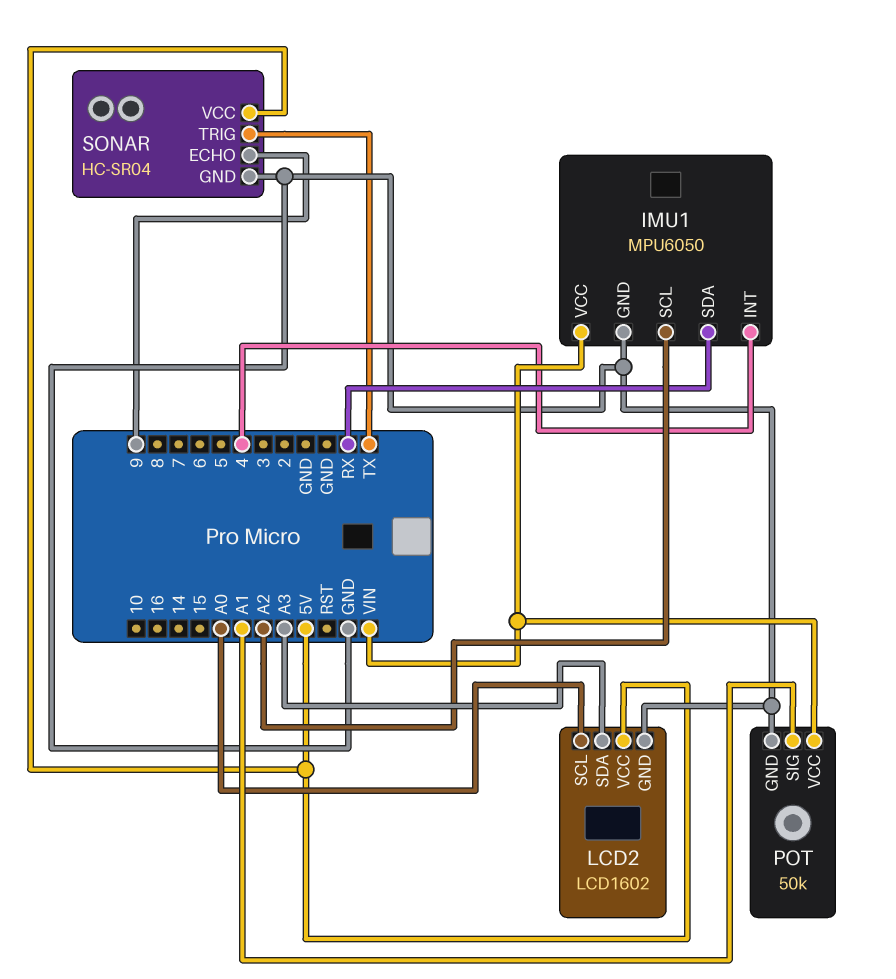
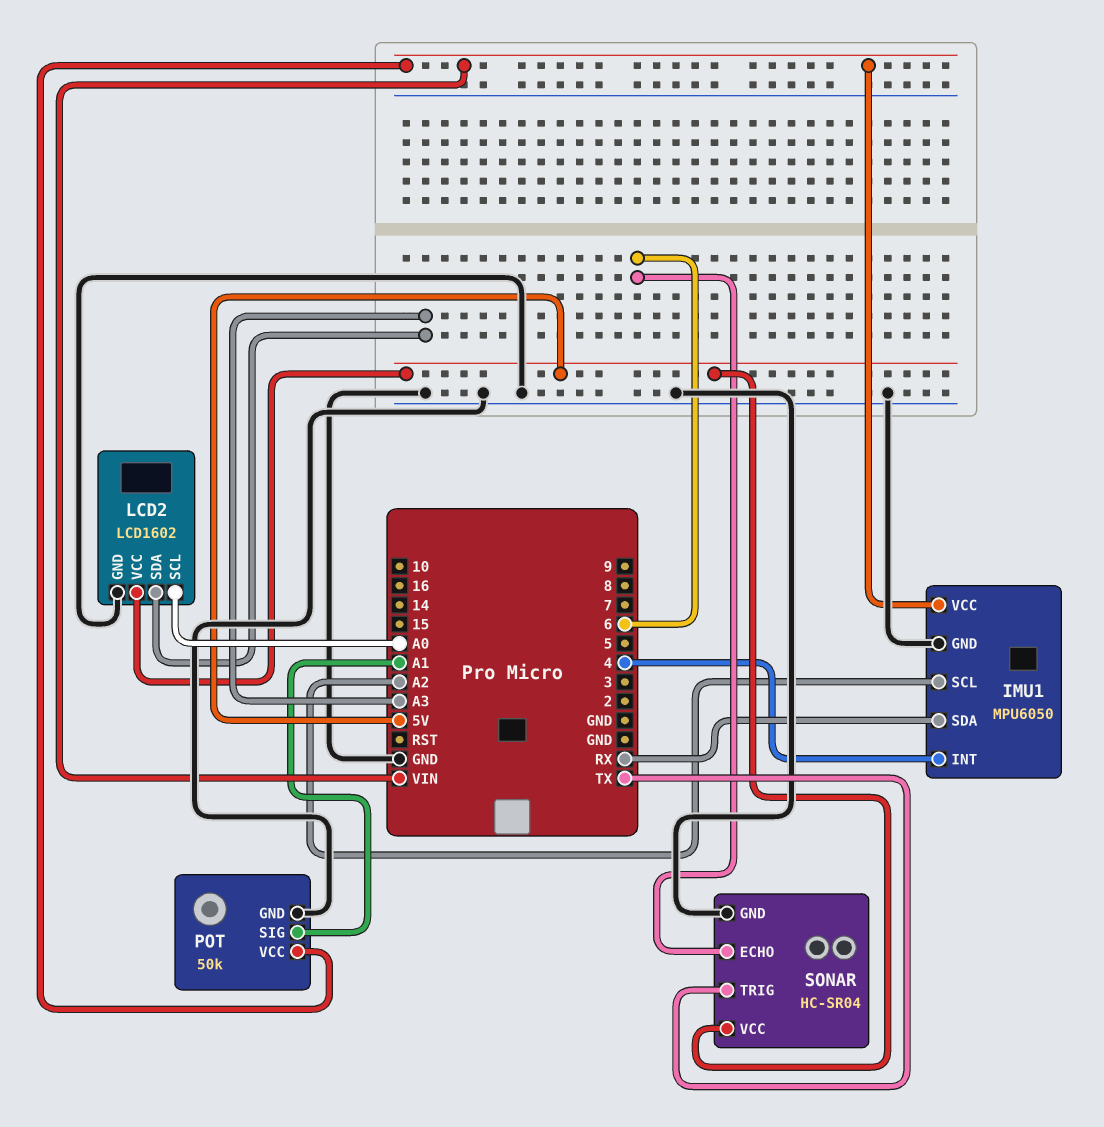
SONAR pin ECHO: 9 -> 6

